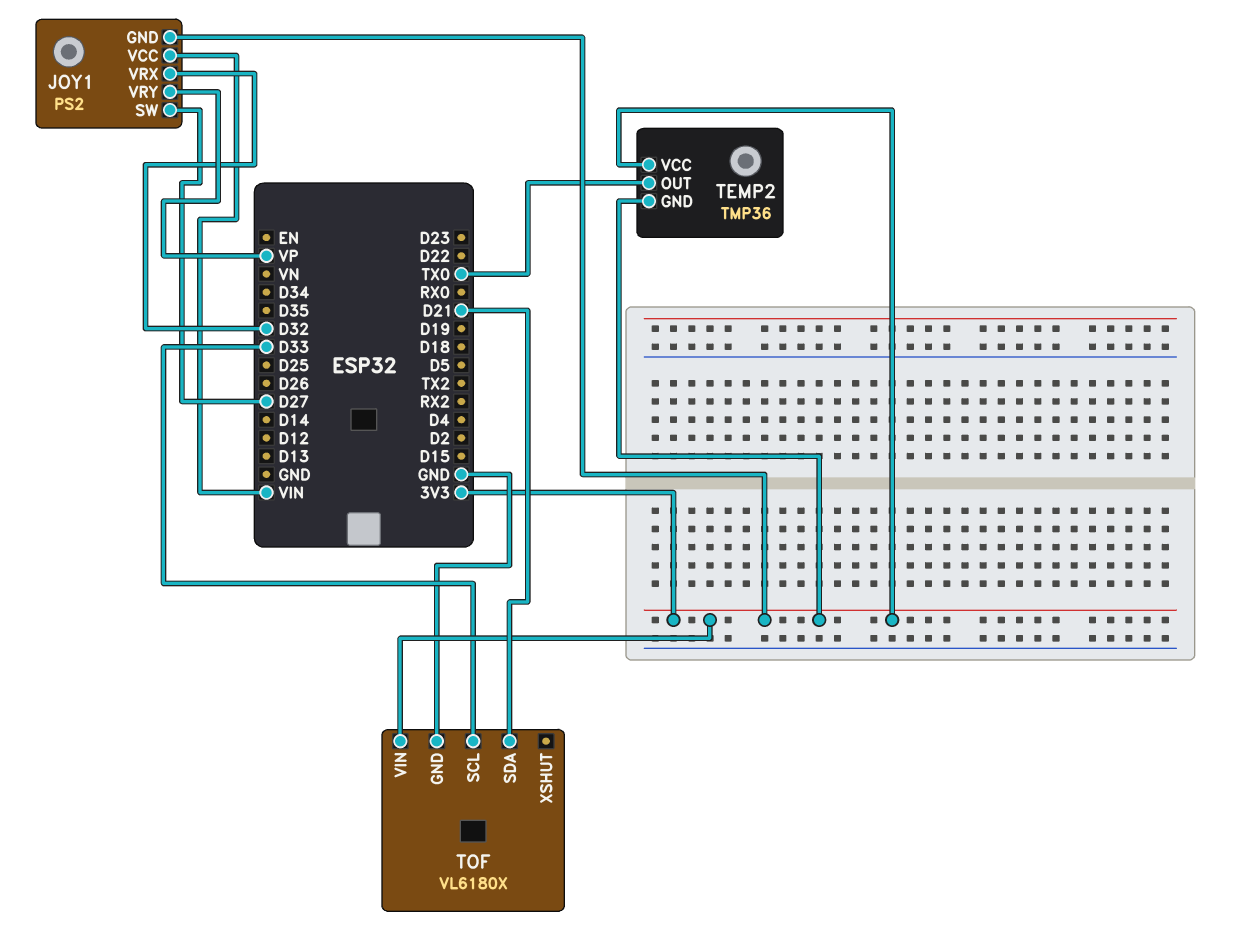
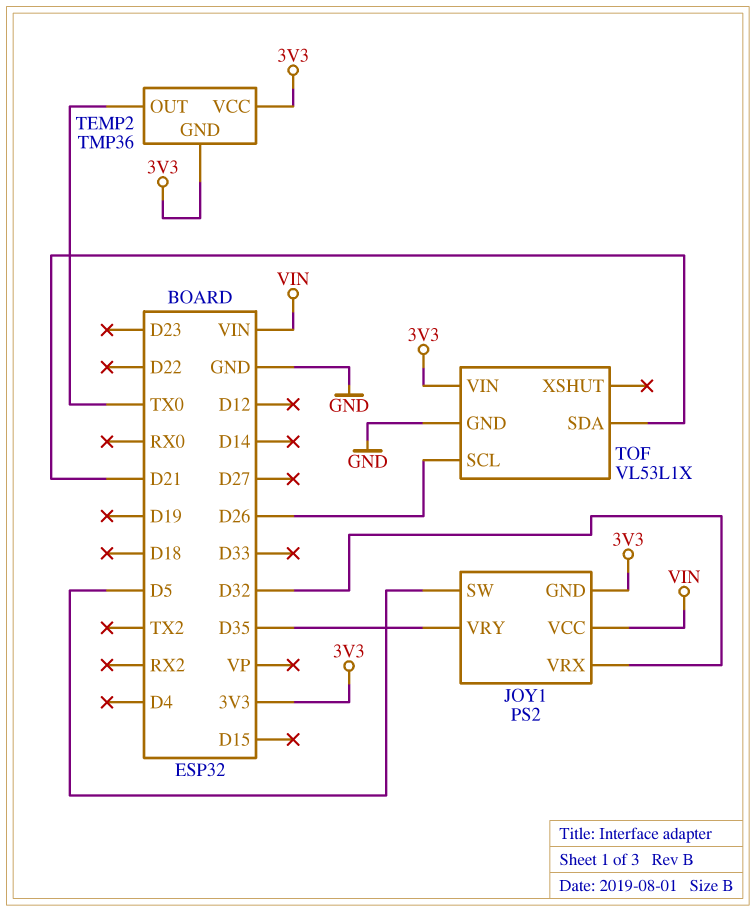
JOY1 pin SW: D27 -> D5
JOY1 pin VRY: VP -> D35
TOF: VL6180X -> VL53L1X
TOF pin SCL: D33 -> D26

